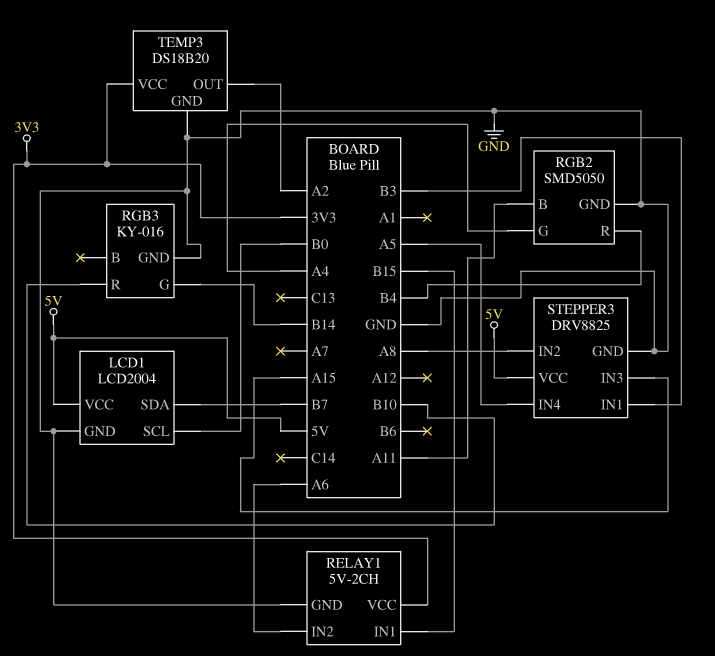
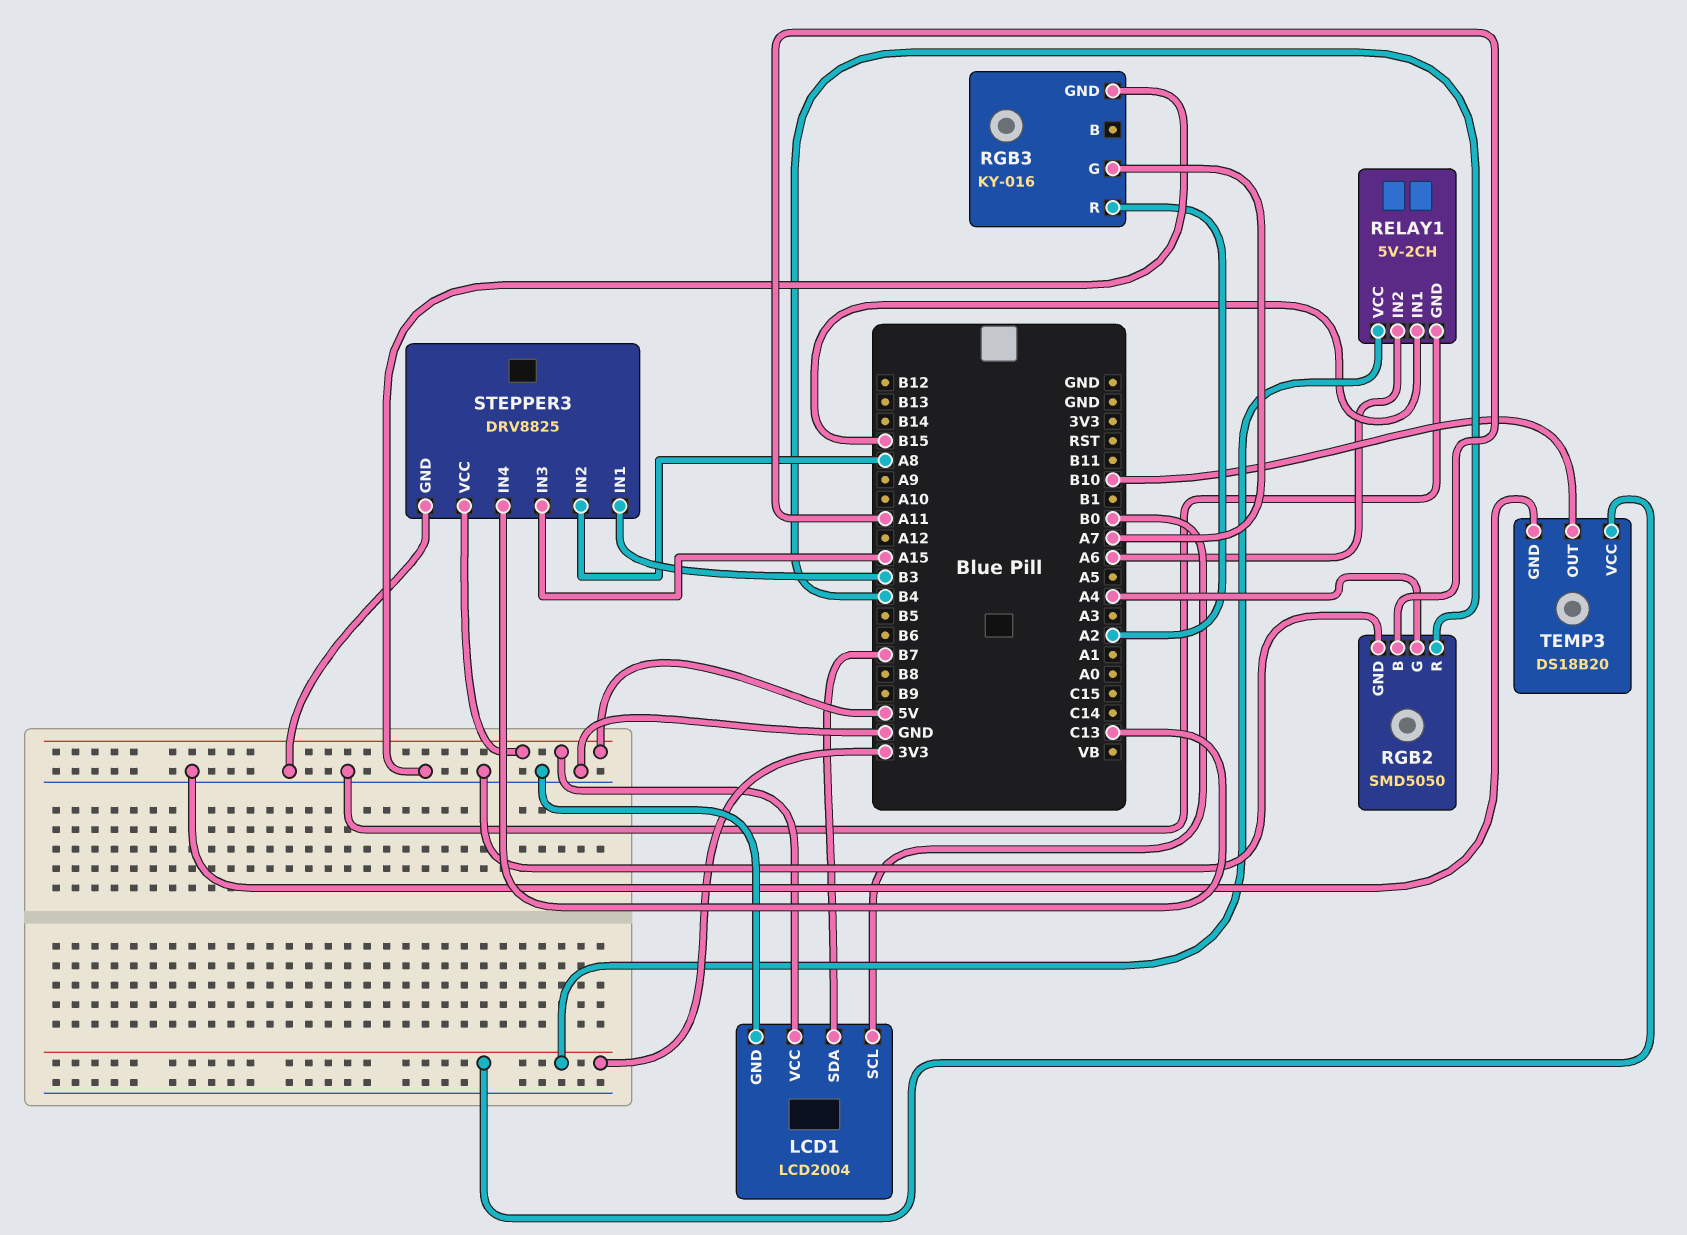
RGB3 pin G: B14 -> A7
RGB3 pin R: B10 -> A2
STEPPER3 pin IN4: A5 -> C13
TEMP3 pin OUT: A2 -> B10

